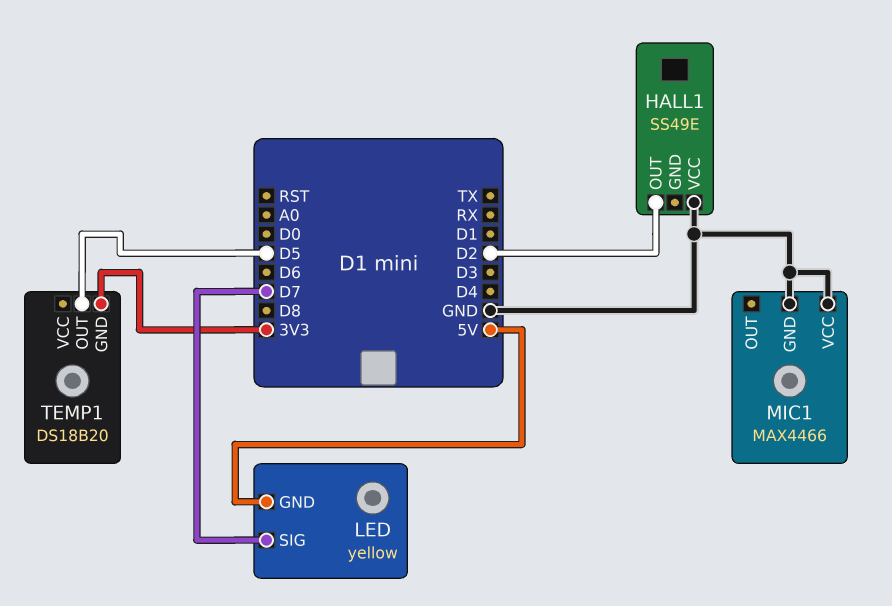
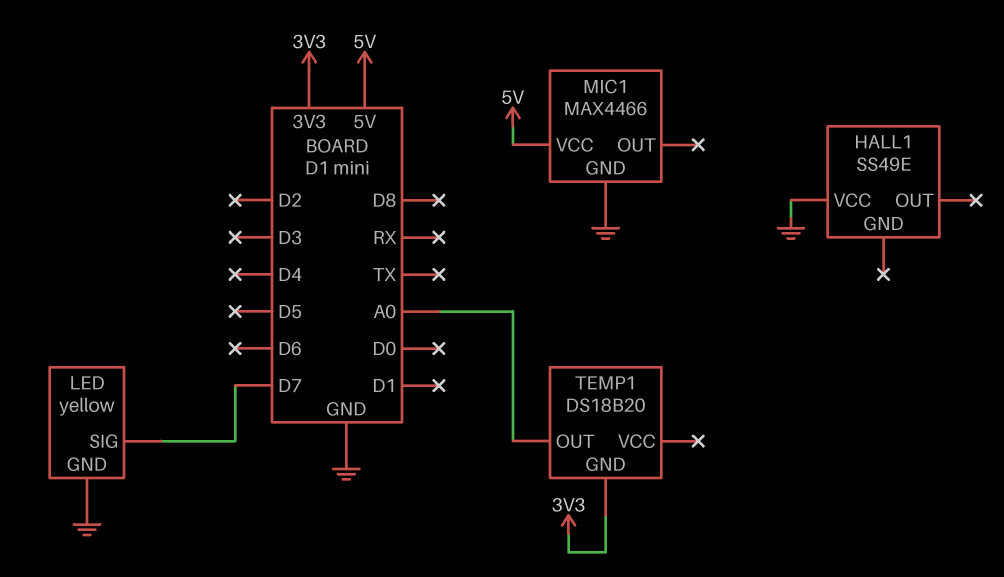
HALL1 pin OUT: D2 -> none
LED pin GND: 5V -> GND
MIC1 pin VCC: GND -> 5V
TEMP1 pin OUT: D5 -> A0

